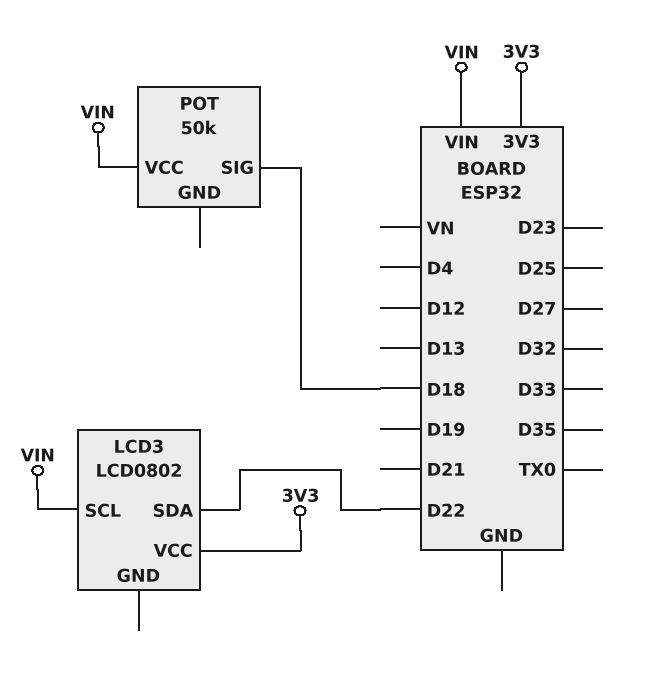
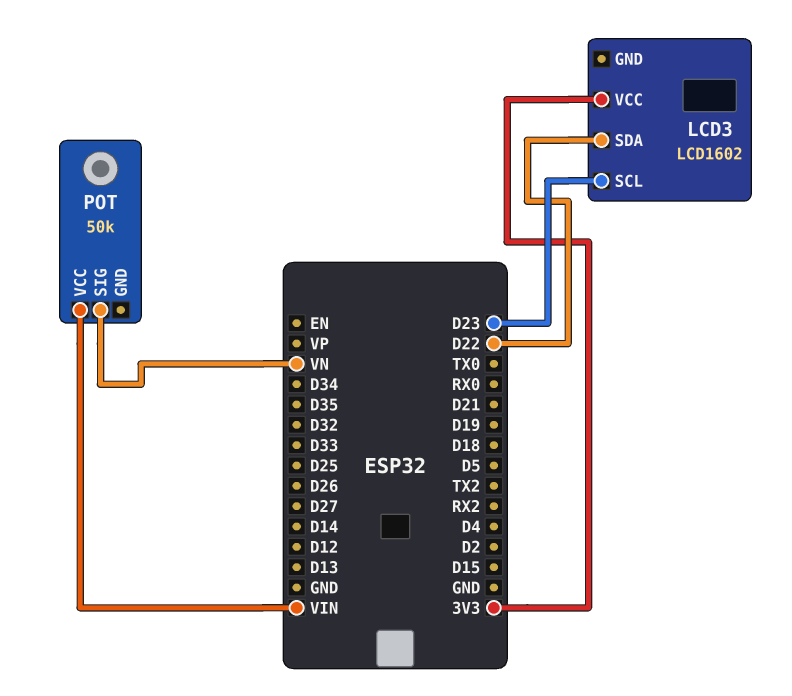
LCD3: LCD0802 -> LCD1602
LCD3 pin SCL: VIN -> D23
POT pin SIG: D18 -> VN

